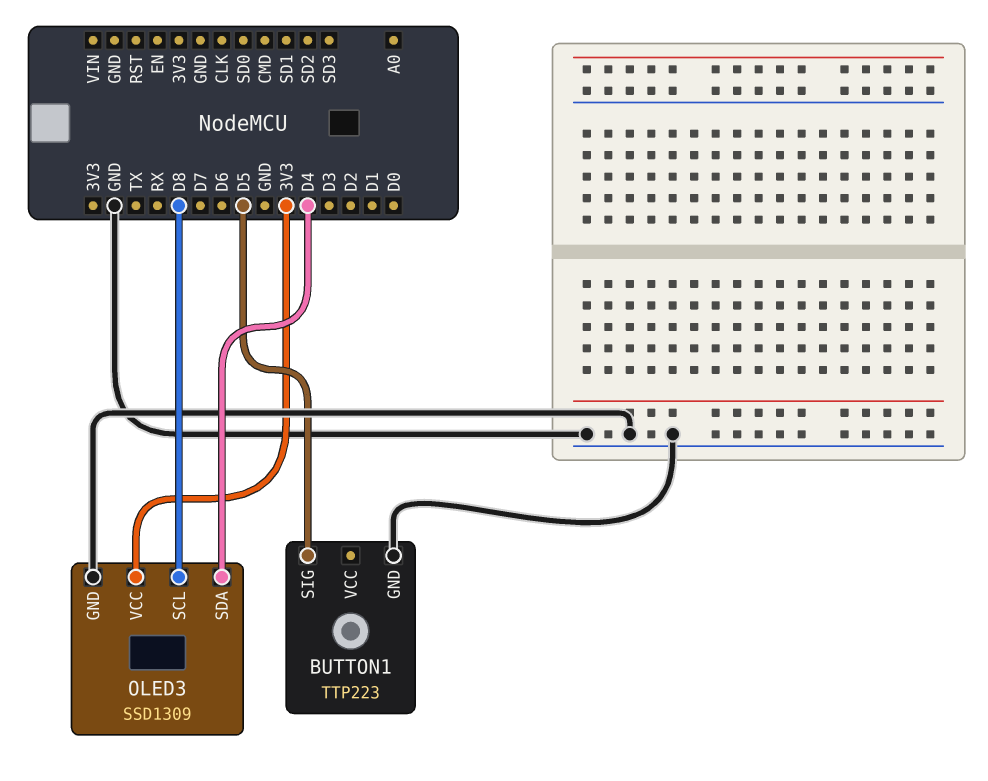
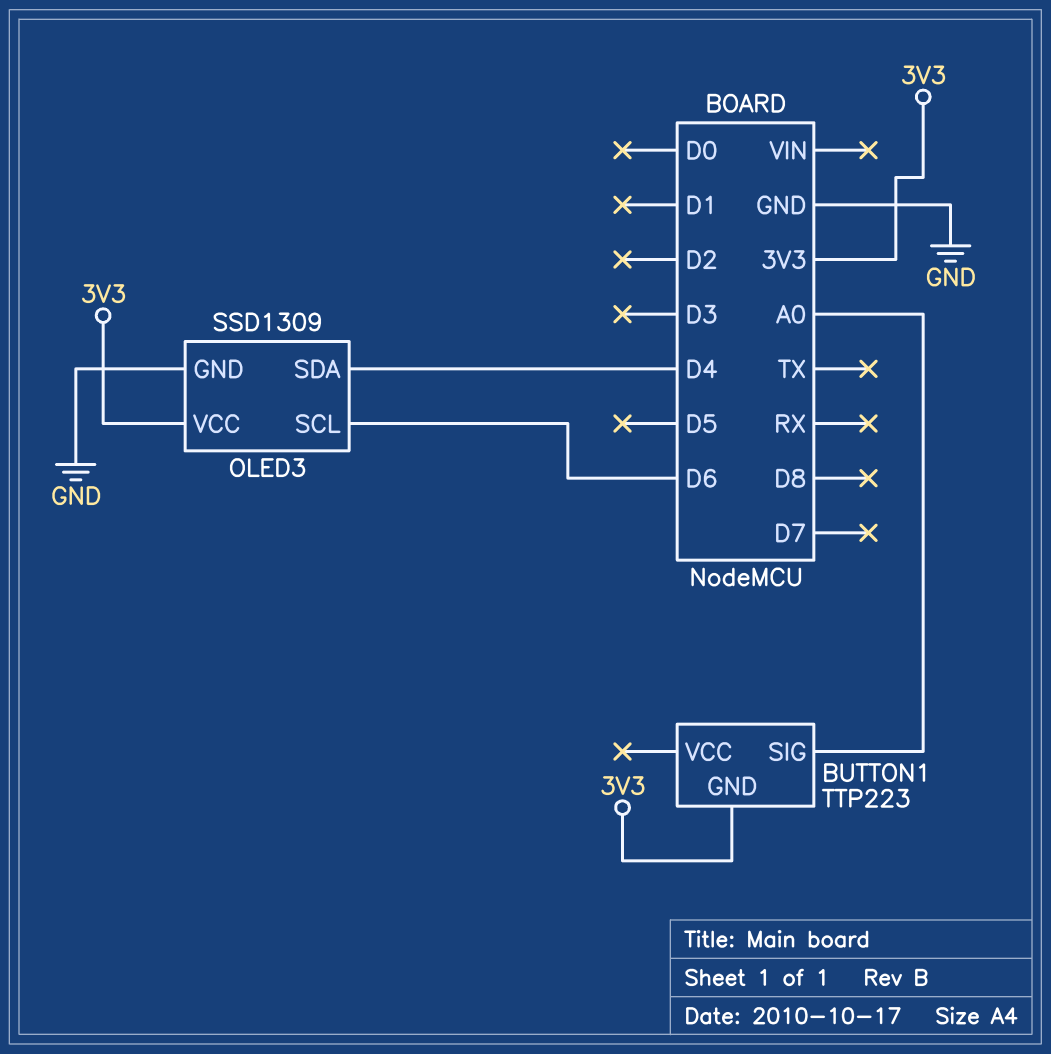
BUTTON1 pin GND: GND -> 3V3
BUTTON1 pin SIG: D5 -> A0
OLED3 pin SCL: D8 -> D6

